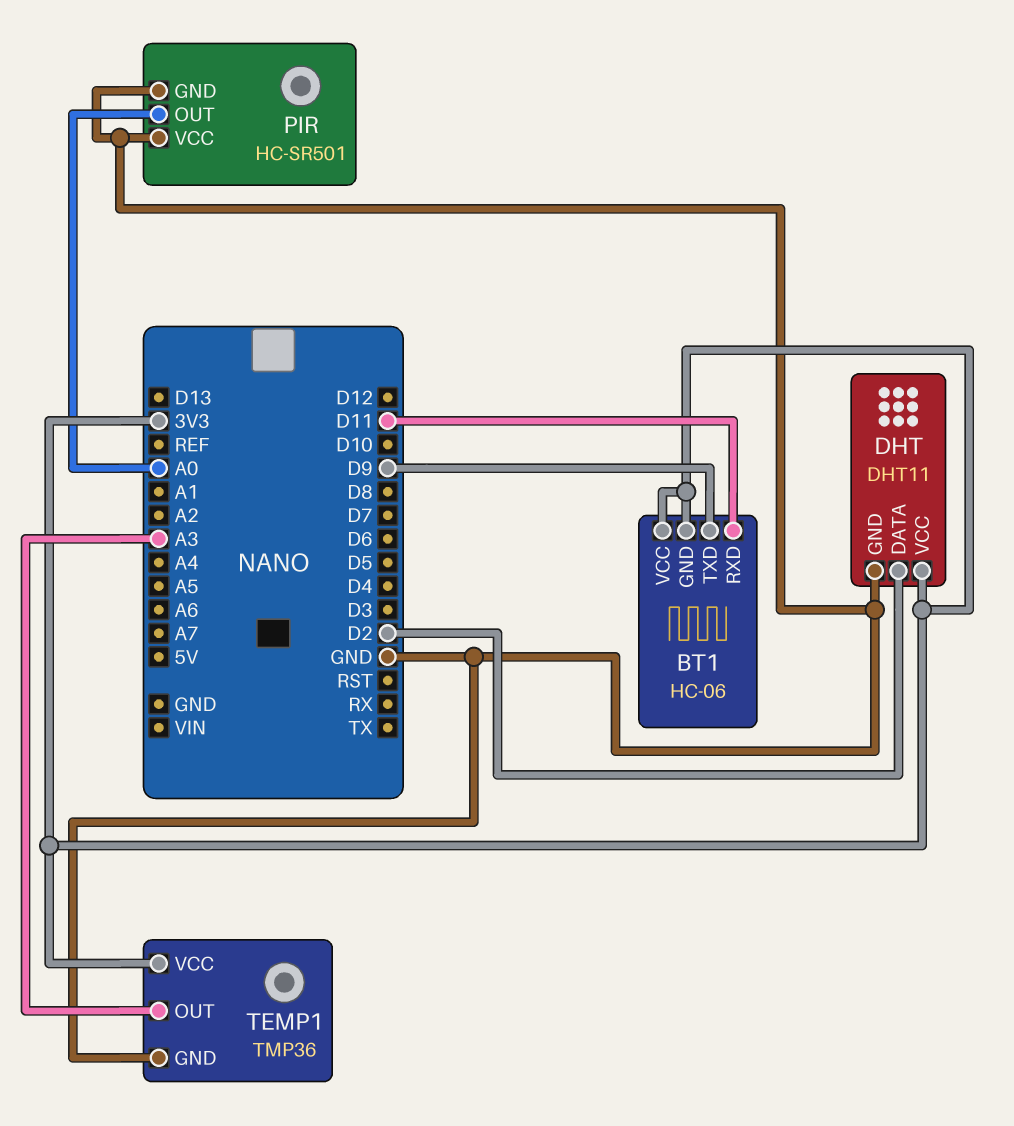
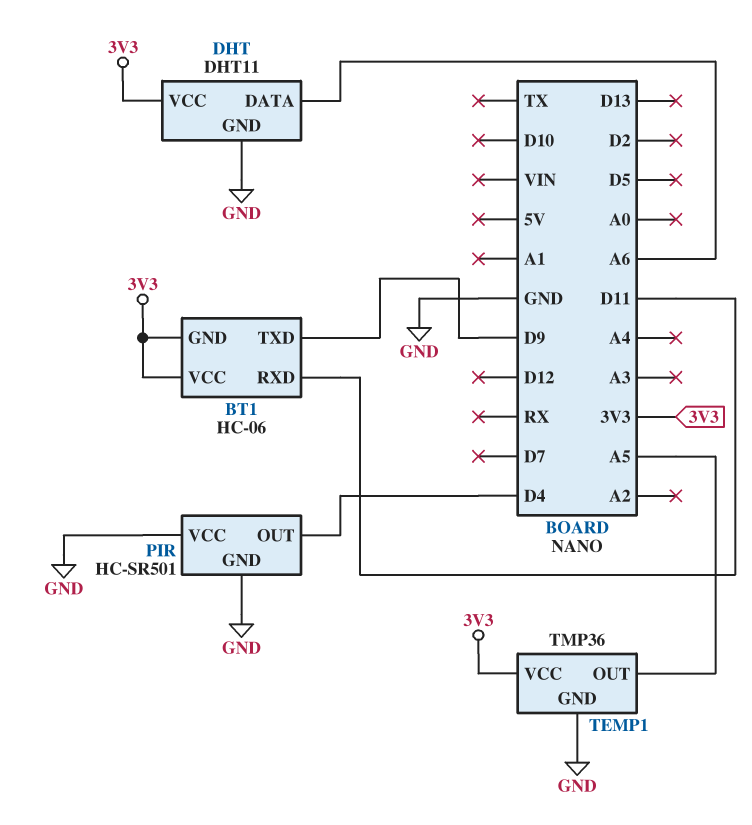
DHT pin DATA: D2 -> A6
PIR pin OUT: A0 -> D4
TEMP1 pin OUT: A3 -> A5

